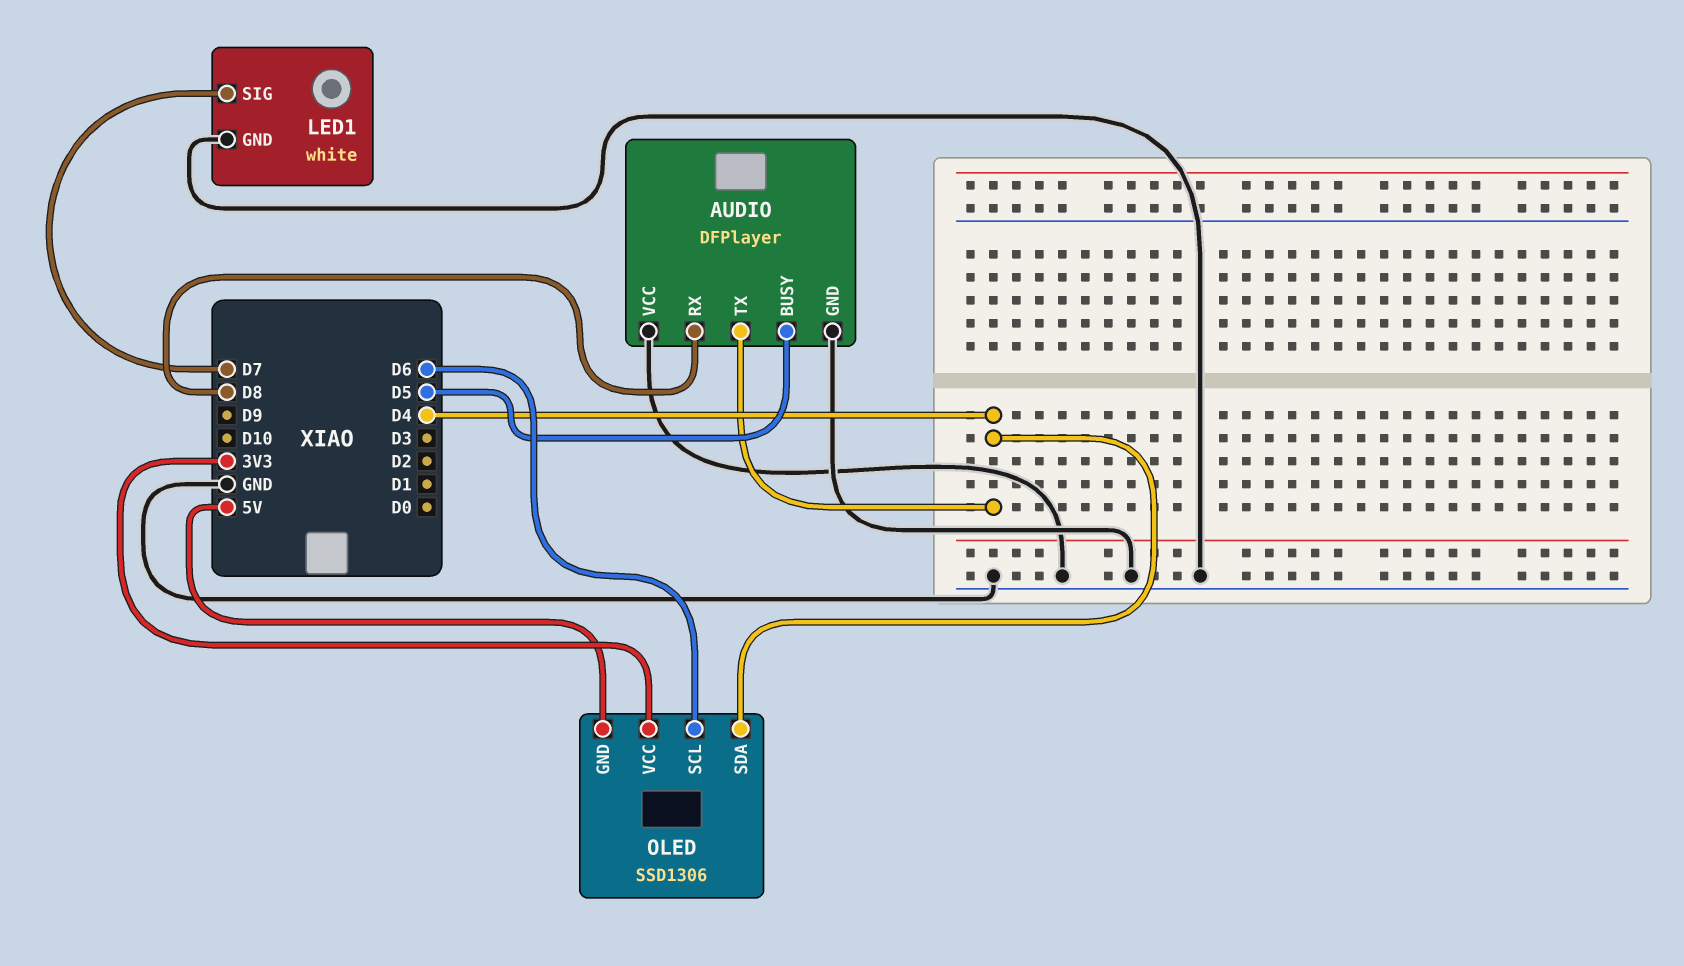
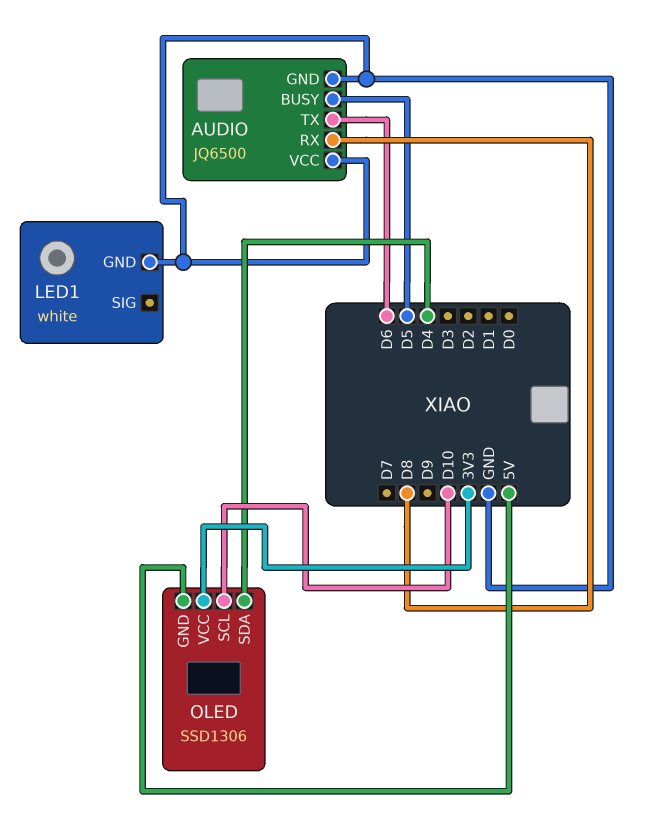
AUDIO: DFPlayer -> JQ6500
AUDIO pin TX: D4 -> D6
LED1 pin SIG: D7 -> none
OLED pin SCL: D6 -> D10

